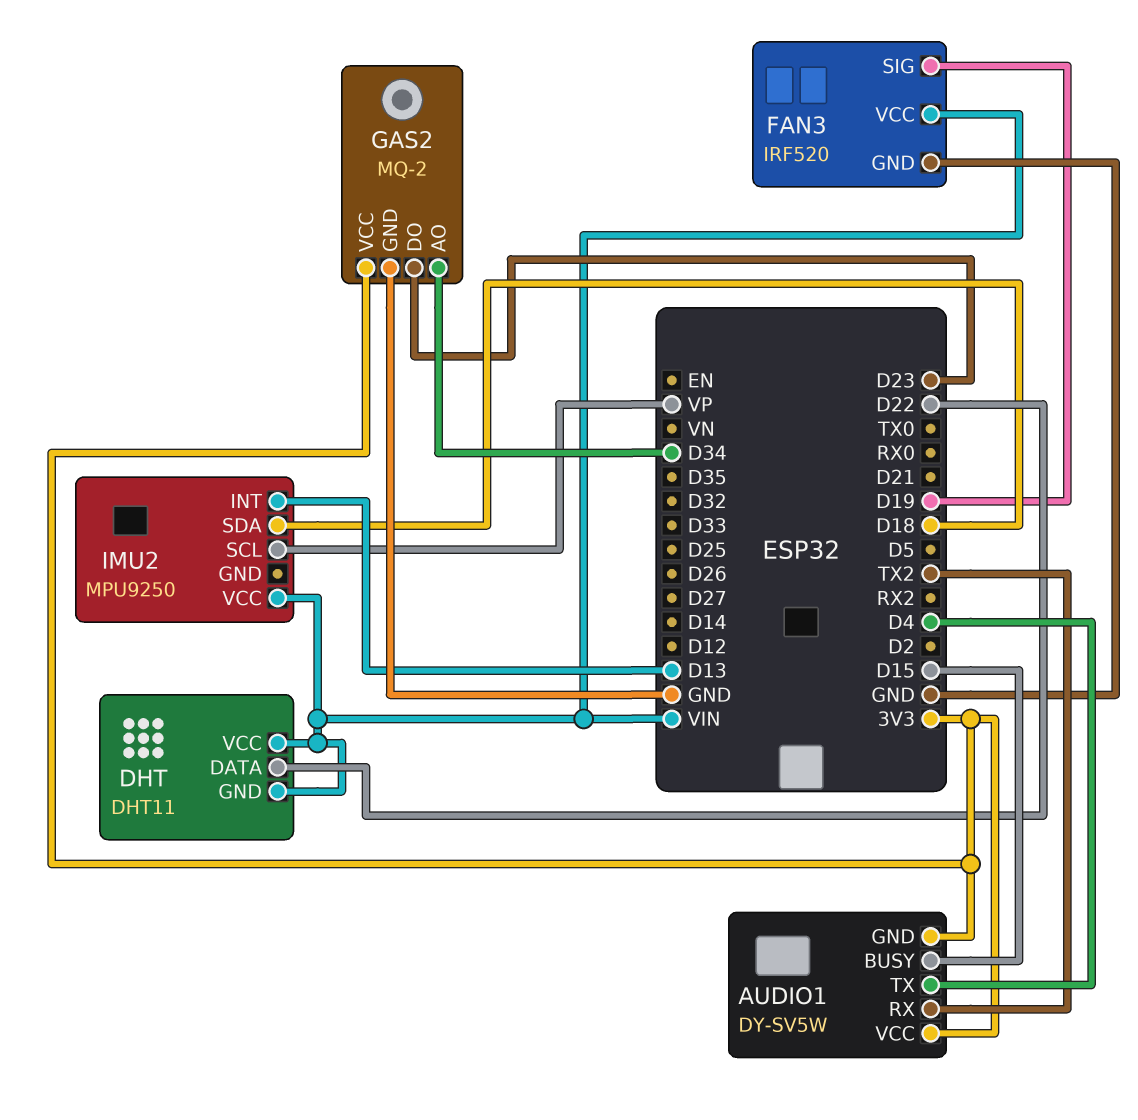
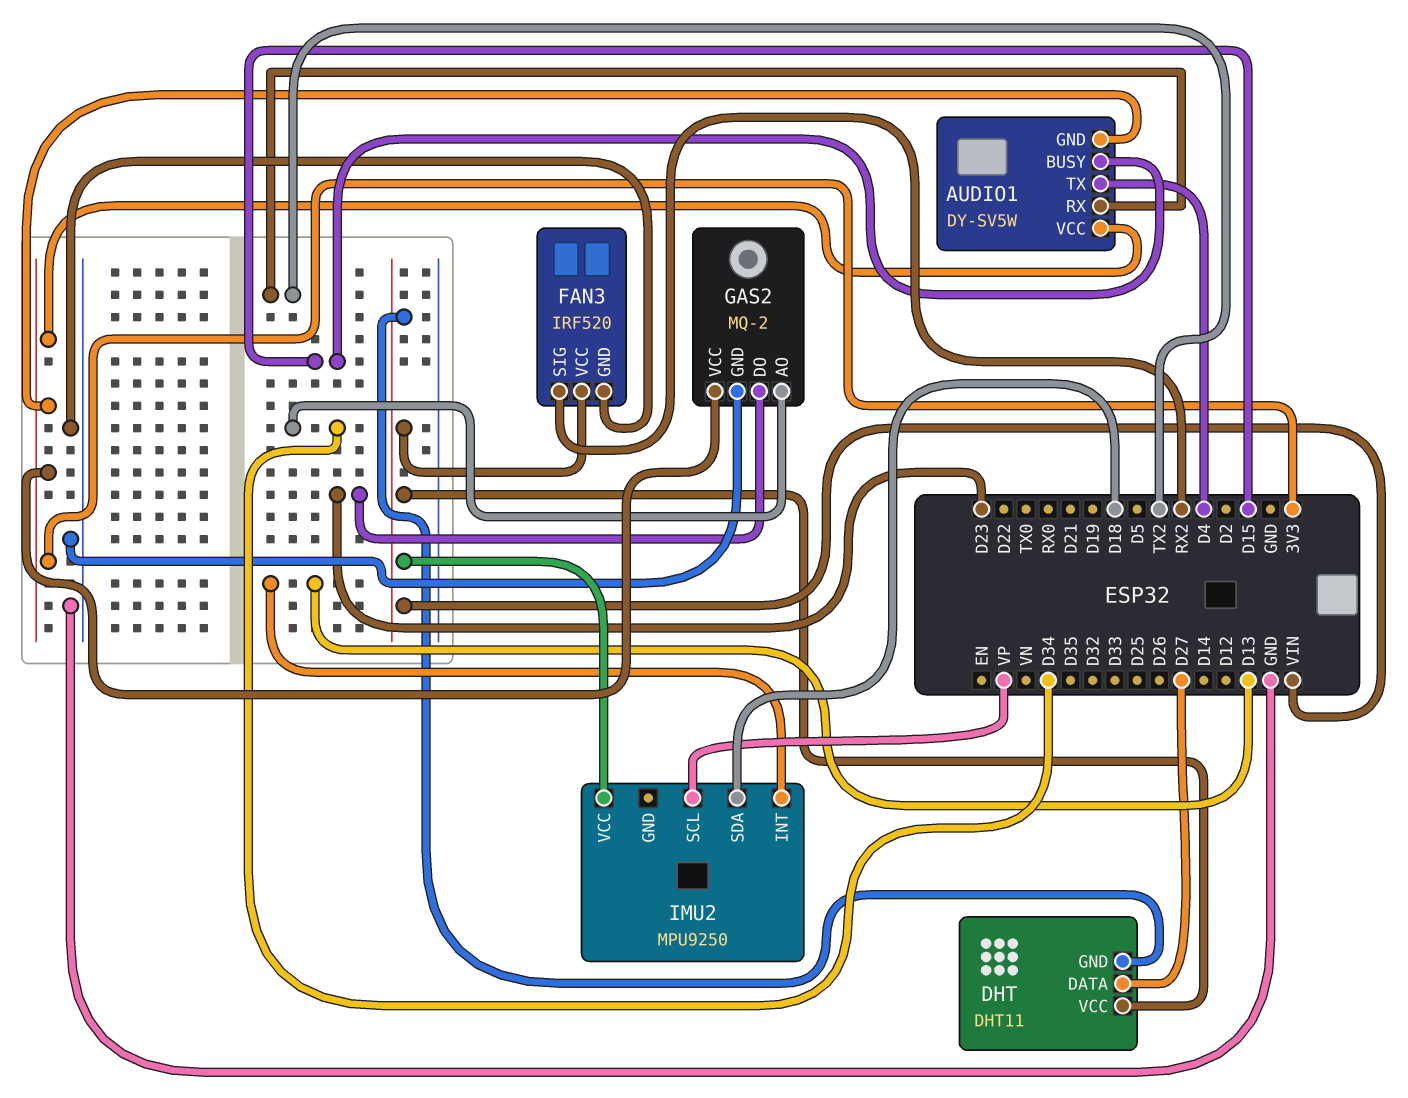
DHT pin DATA: D22 -> D27
FAN3 pin SIG: D19 -> RX2

